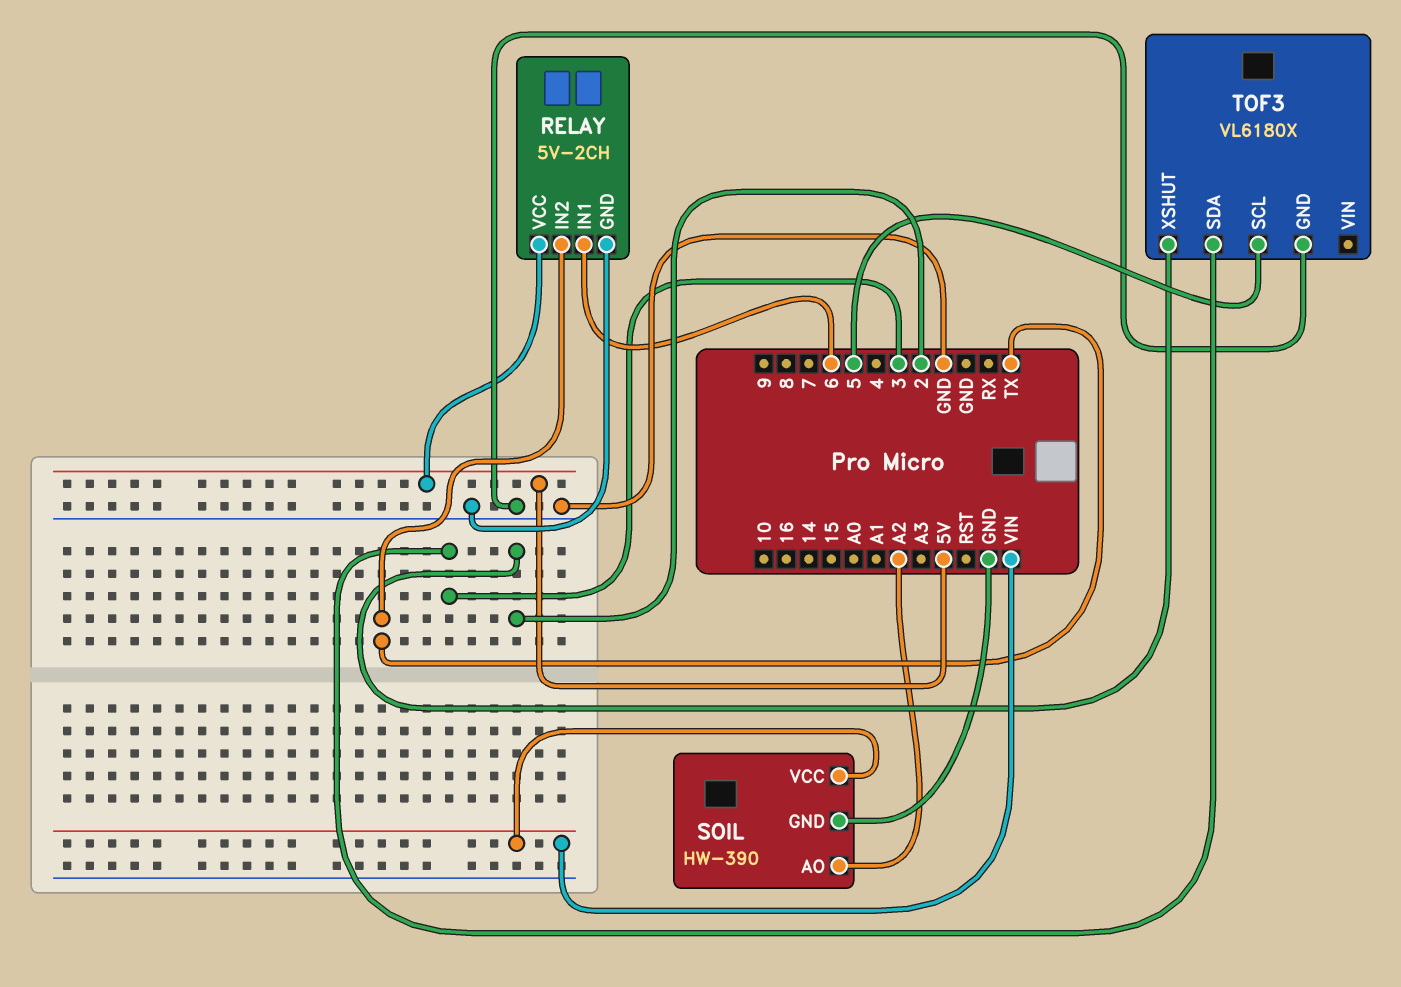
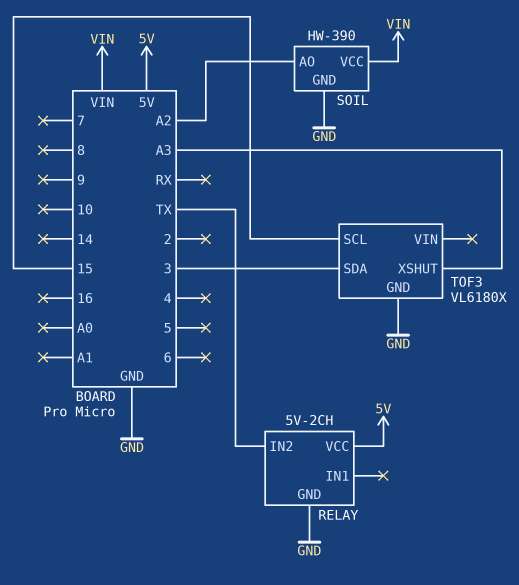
RELAY pin IN1: 6 -> none
TOF3 pin SCL: 5 -> 15
TOF3 pin XSHUT: 2 -> A3

